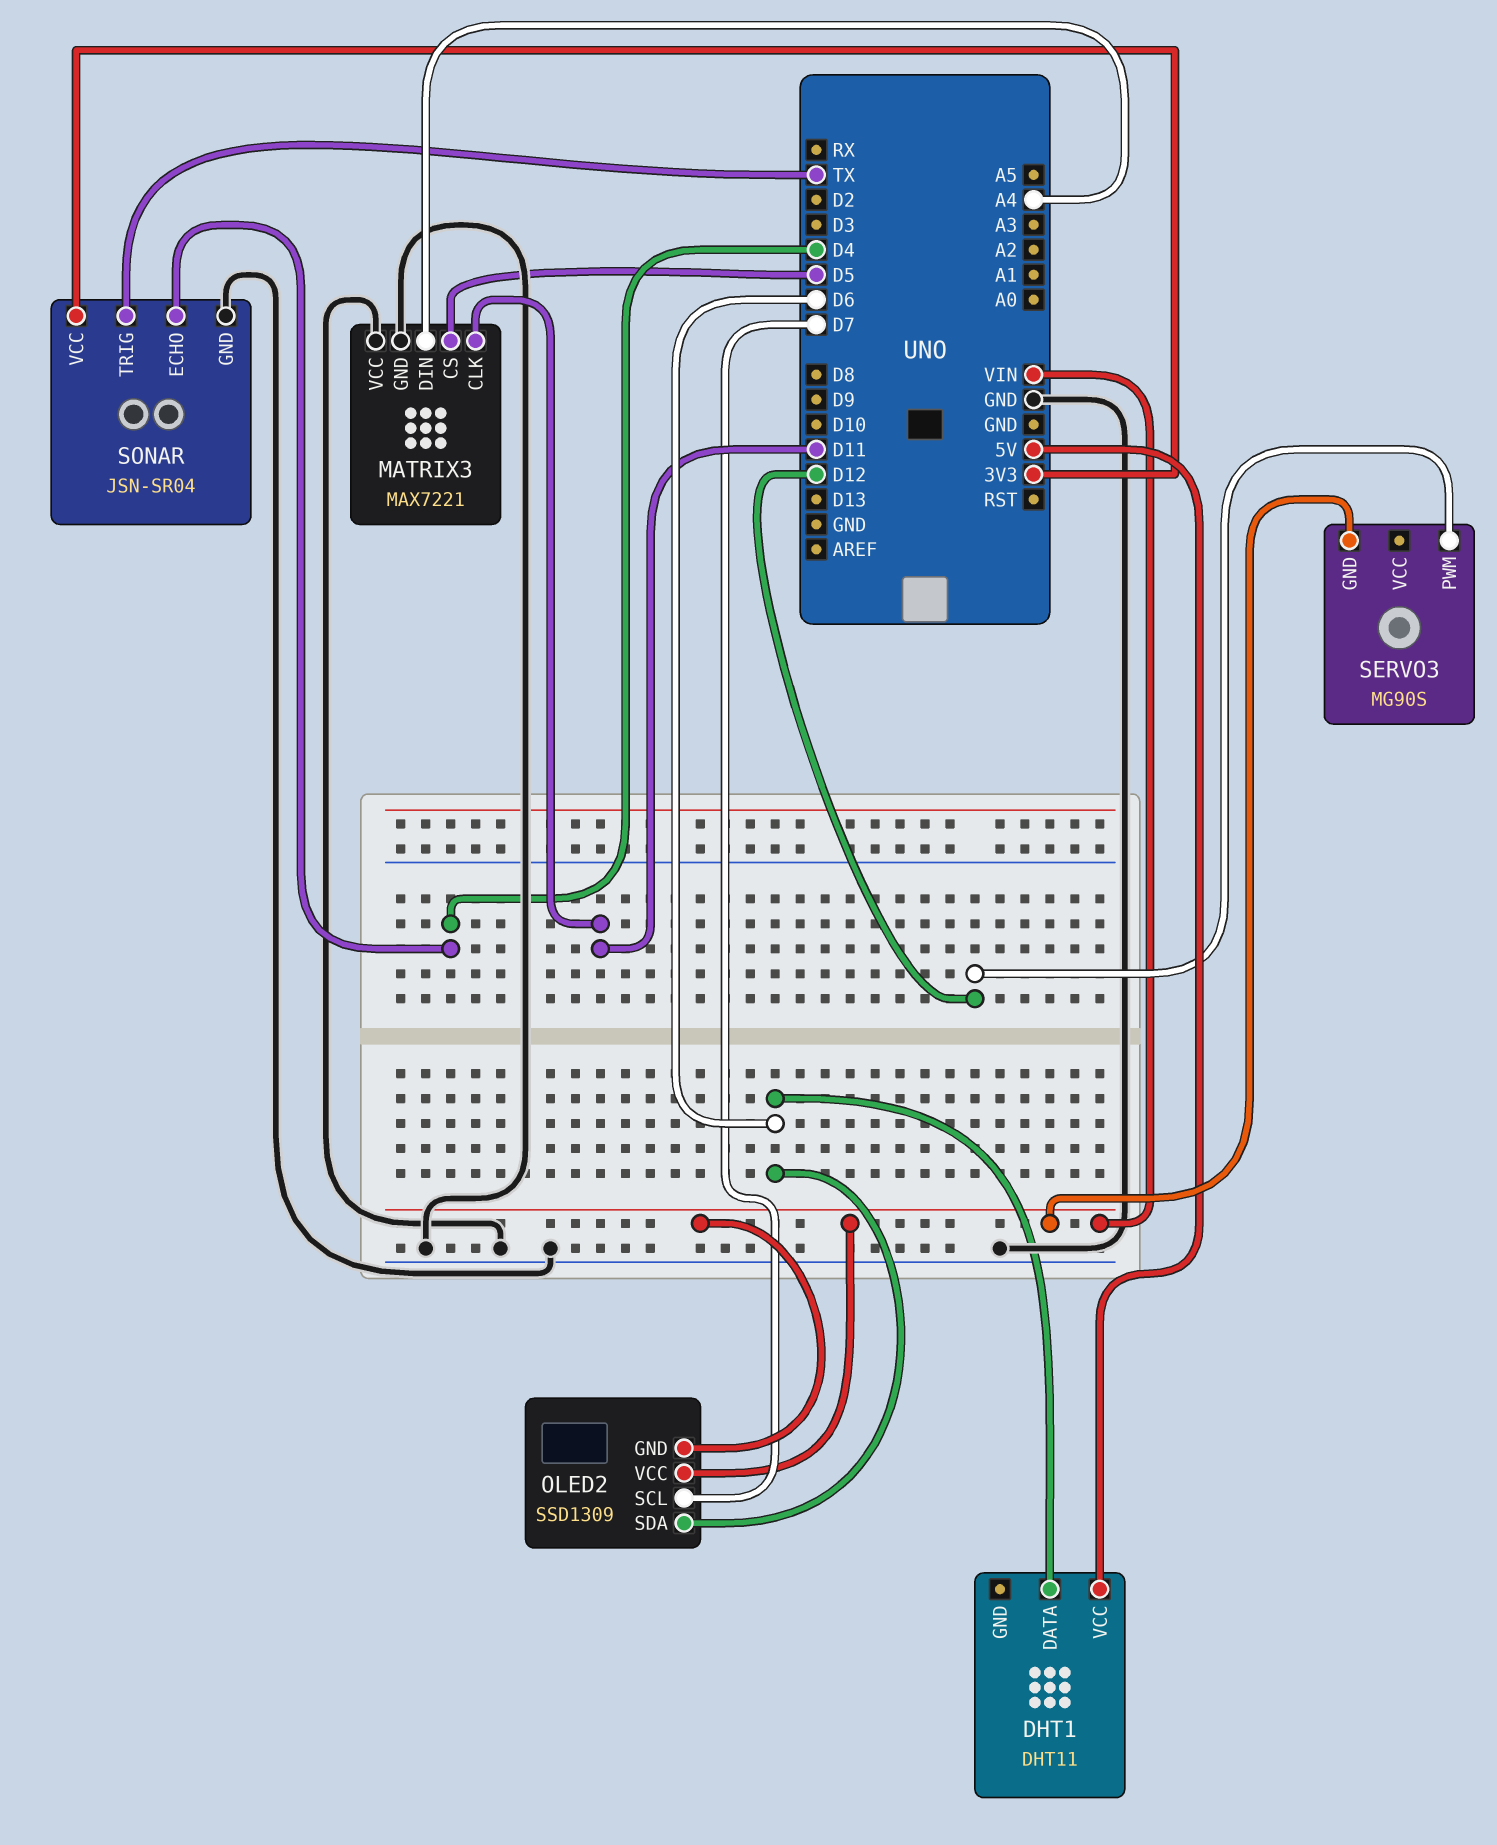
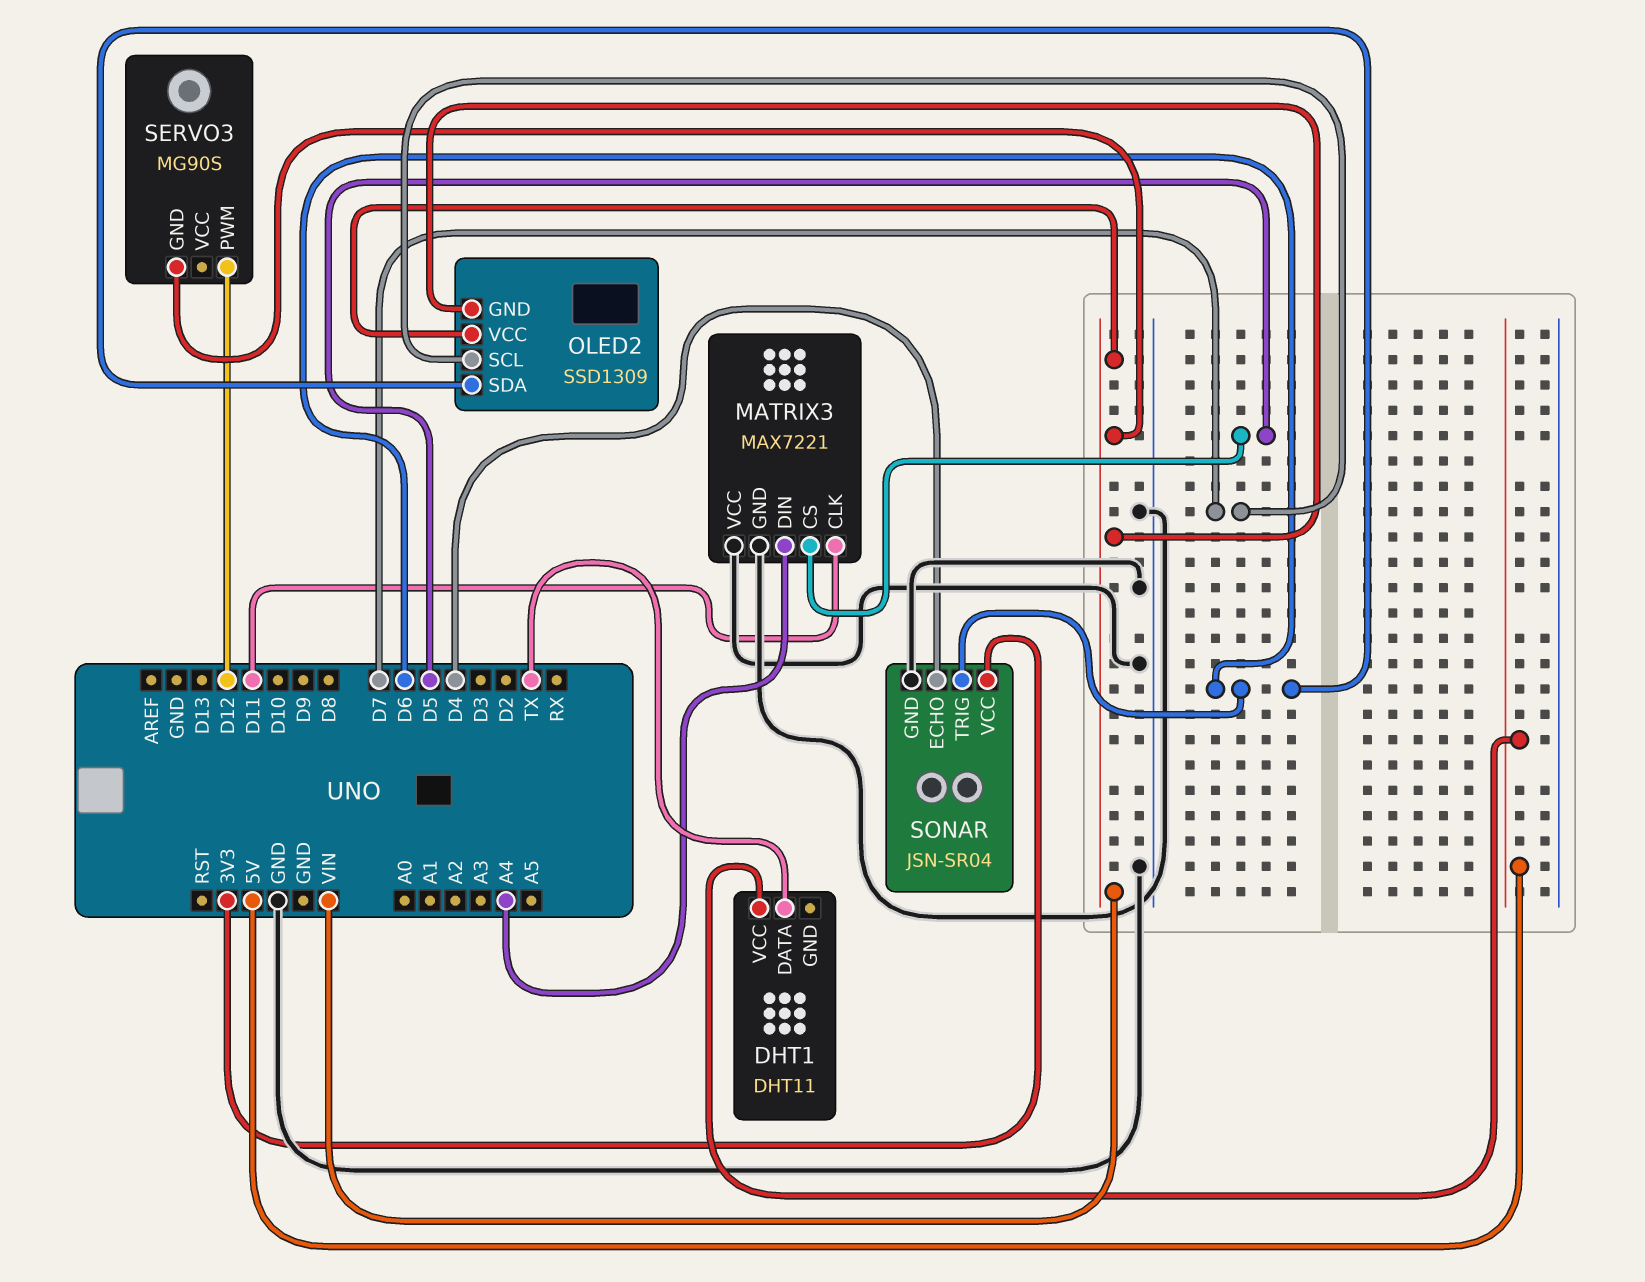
DHT1 pin DATA: D6 -> TX
SONAR pin TRIG: TX -> D6

